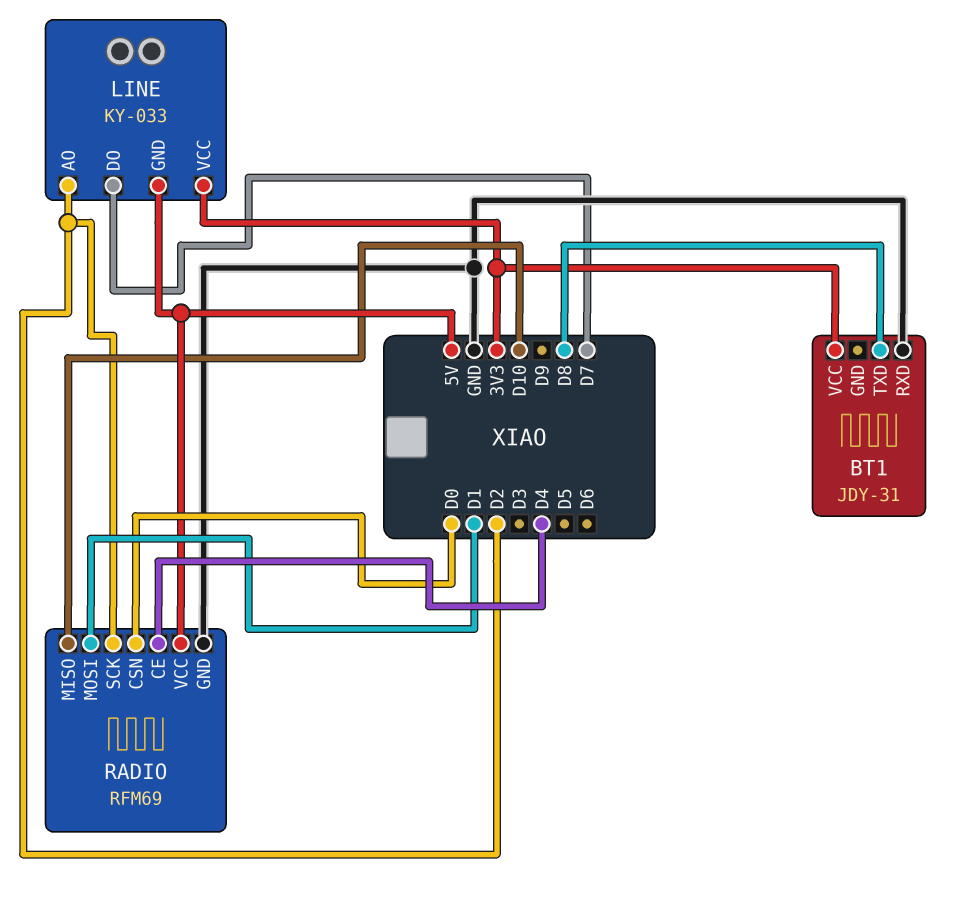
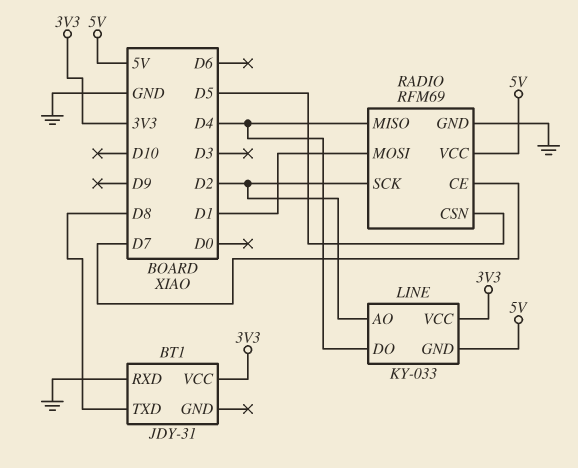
LINE pin DO: D7 -> D4
RADIO pin CE: D4 -> D7
RADIO pin CSN: D0 -> D5
RADIO pin MISO: D10 -> D4

